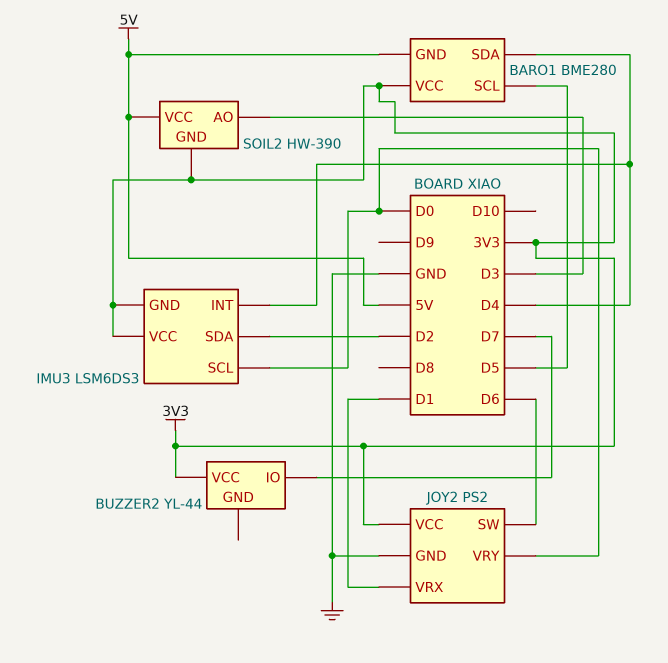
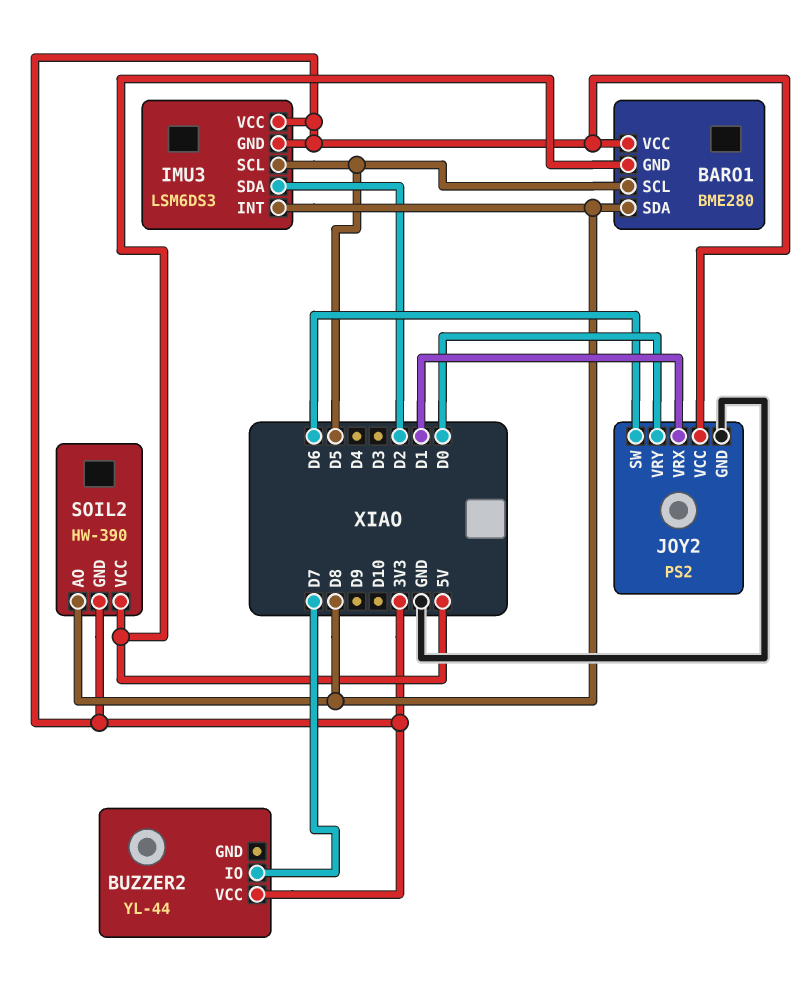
BARO1 pin SDA: D4 -> D8
IMU3 pin INT: D4 -> D8
IMU3 pin SCL: D0 -> D5
SOIL2 pin AO: D3 -> D8

